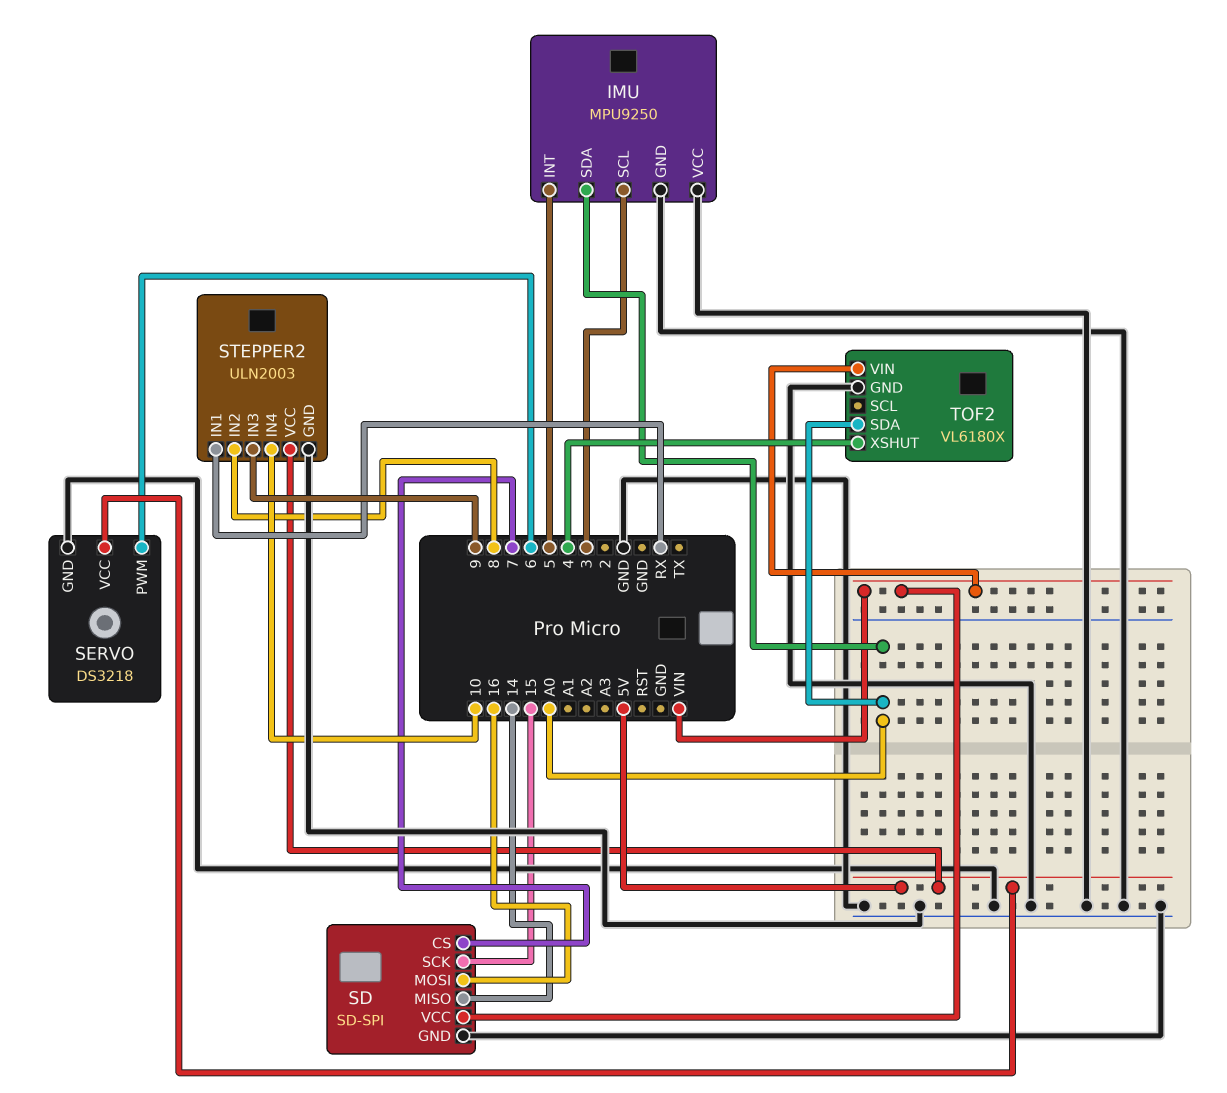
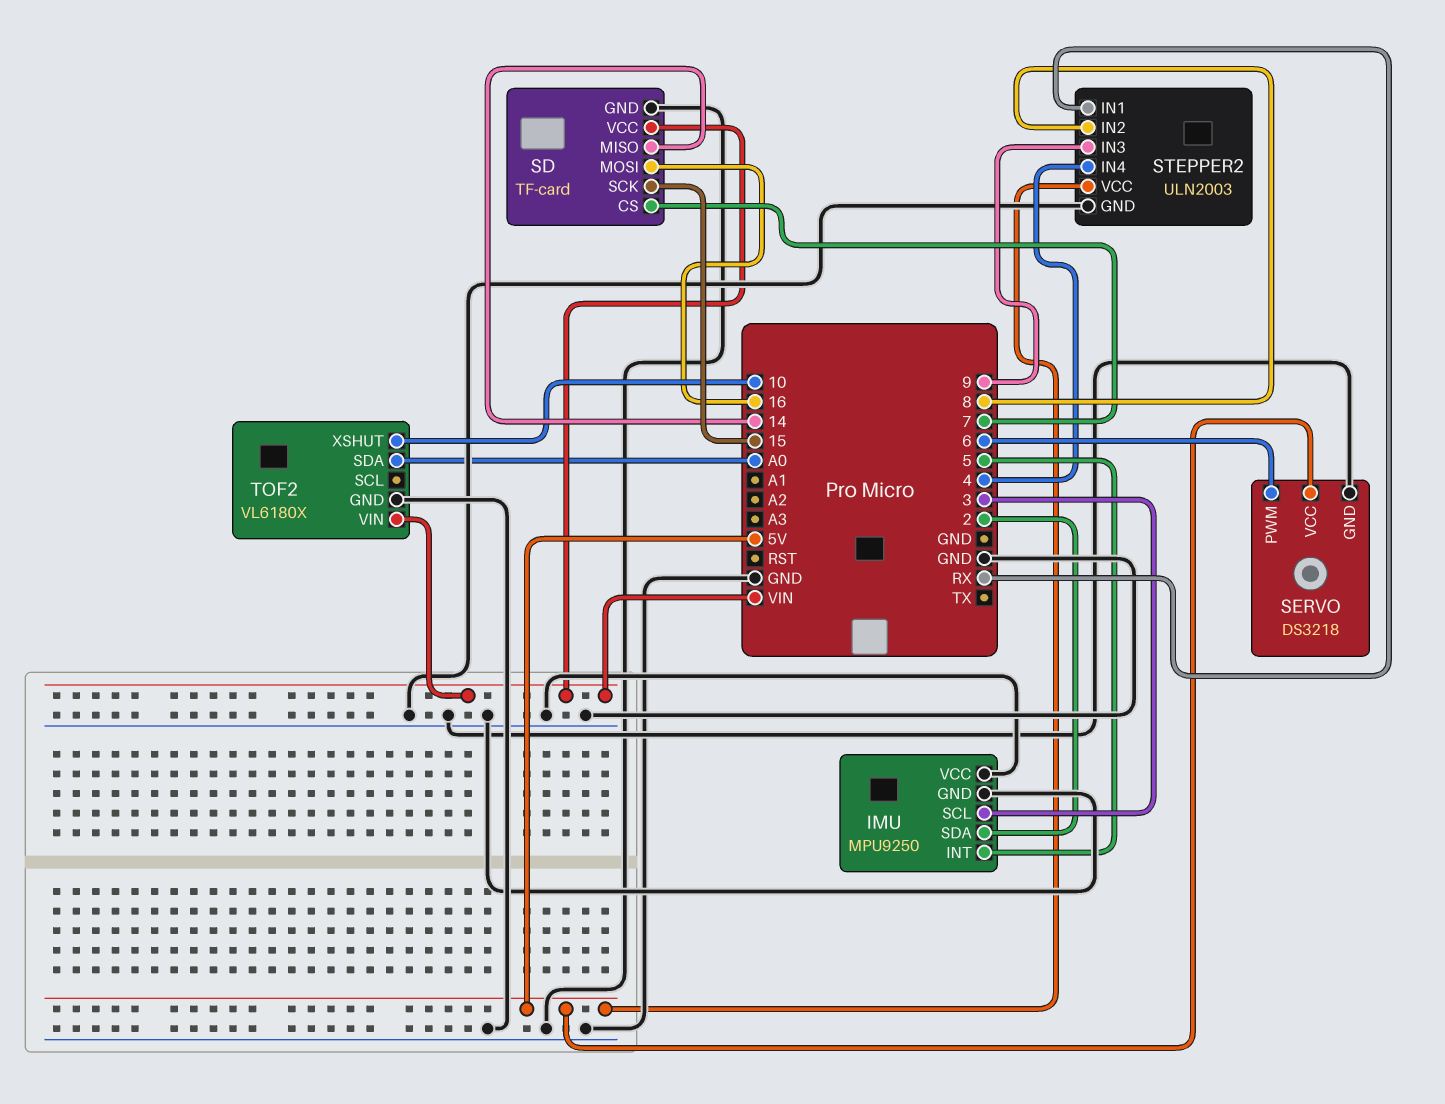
IMU pin SDA: A0 -> 2
SD: SD-SPI -> TF-card
STEPPER2 pin IN4: 10 -> 4
TOF2 pin XSHUT: 4 -> 10

